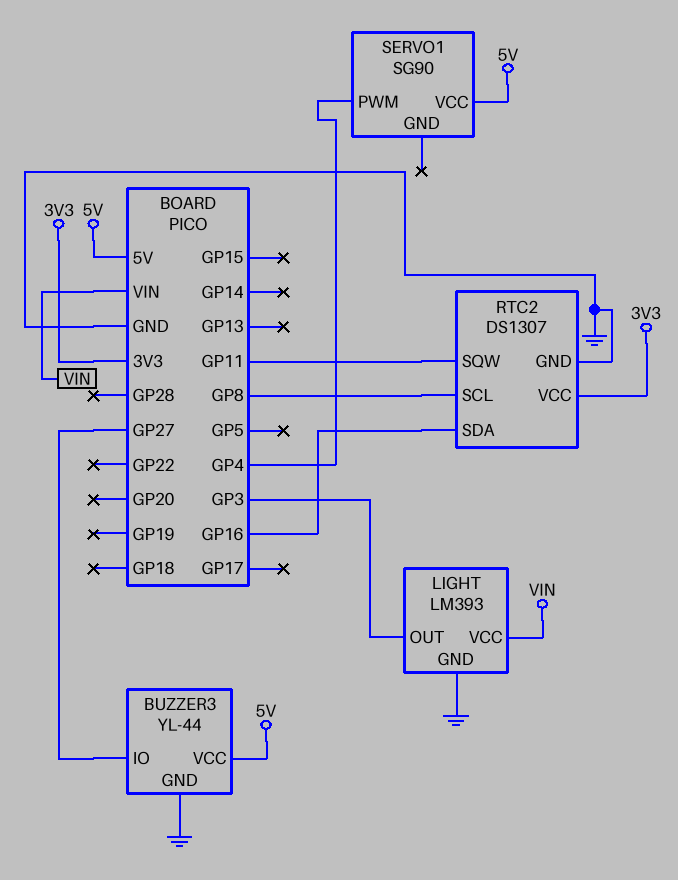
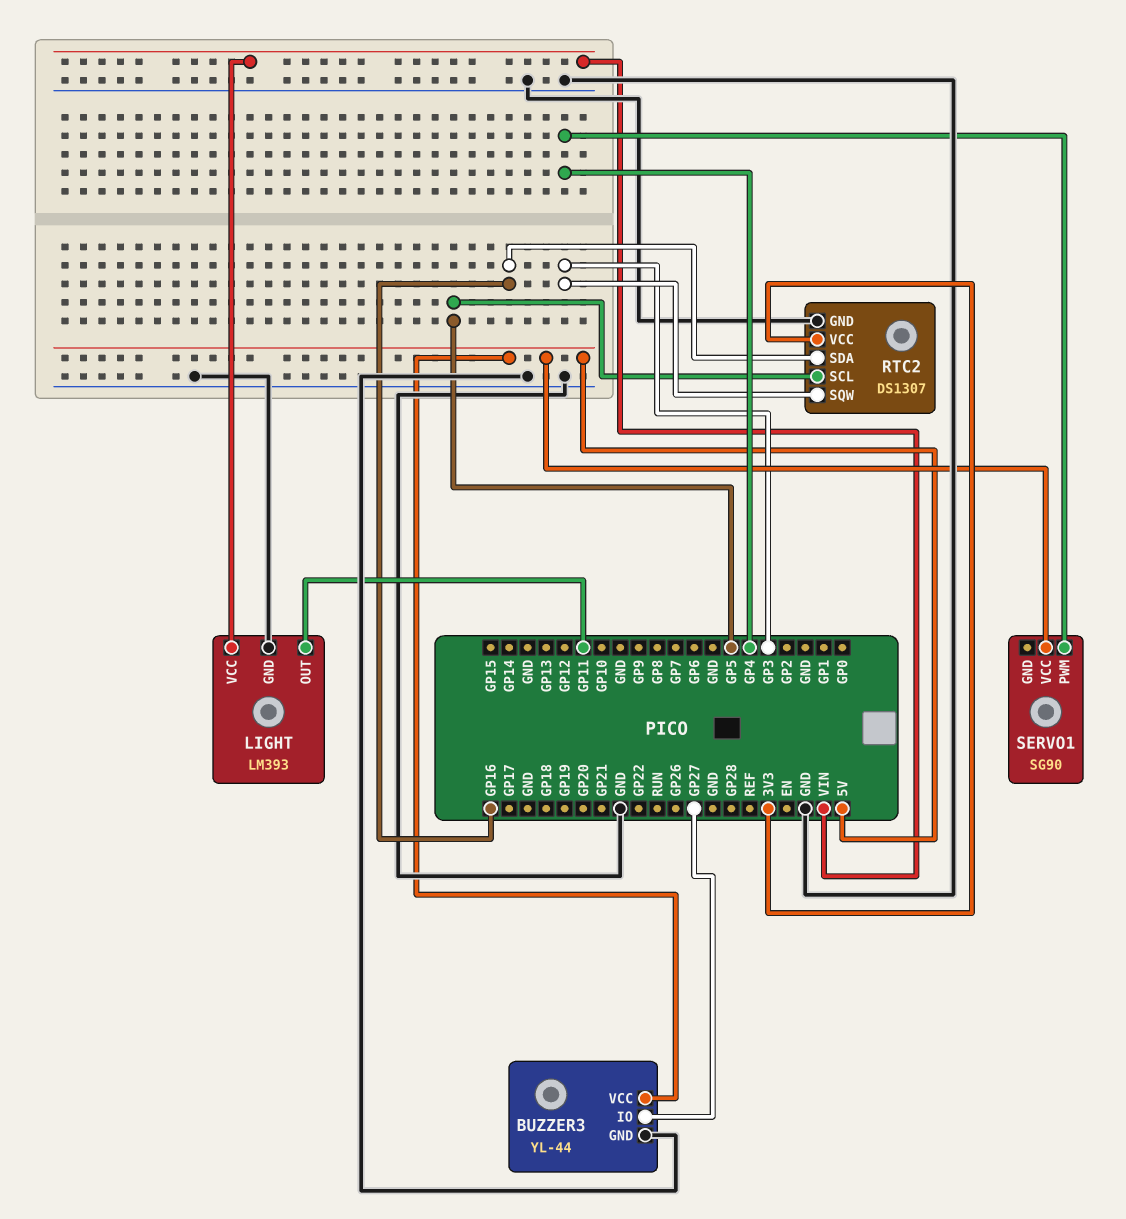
LIGHT pin OUT: GP3 -> GP11
RTC2 pin SCL: GP8 -> GP5
RTC2 pin SQW: GP11 -> GP3

